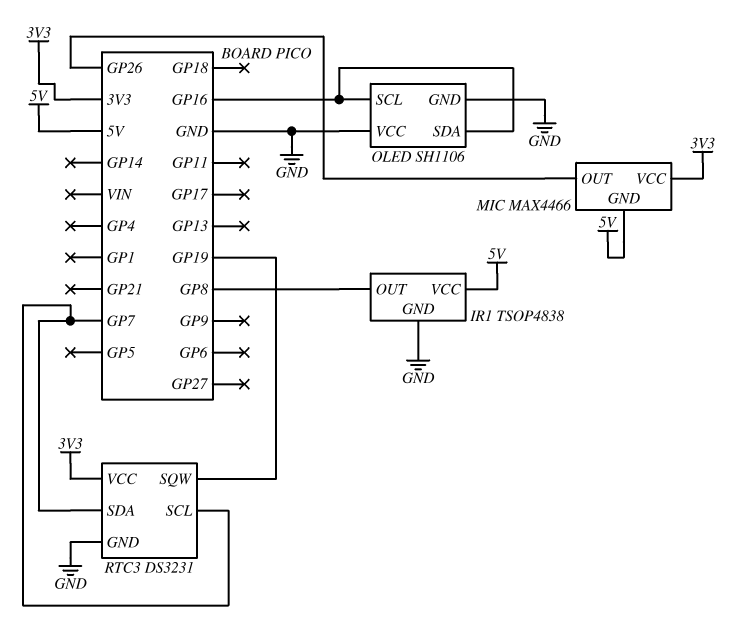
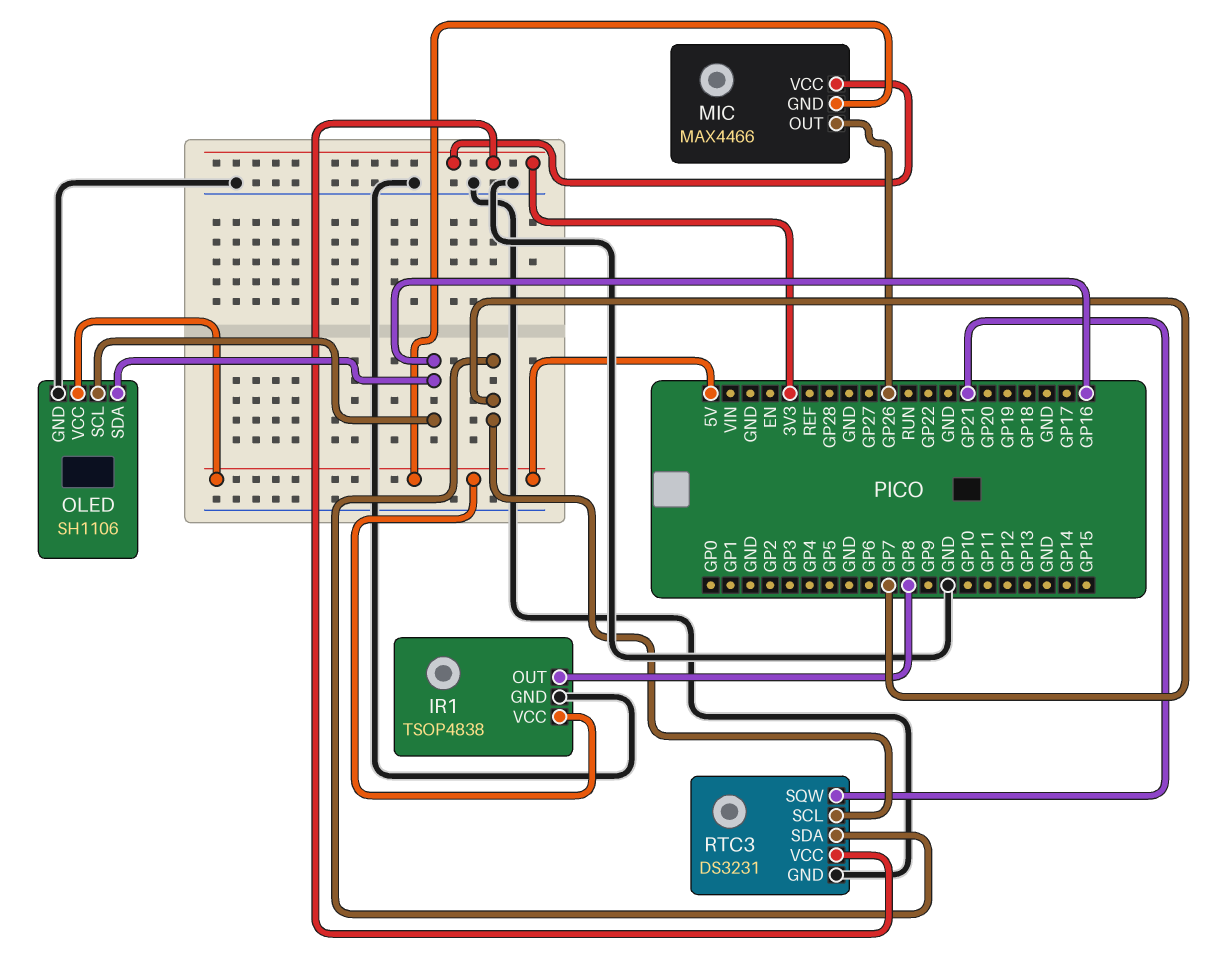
OLED pin VCC: GND -> 5V
RTC3 pin SQW: GP19 -> GP21

